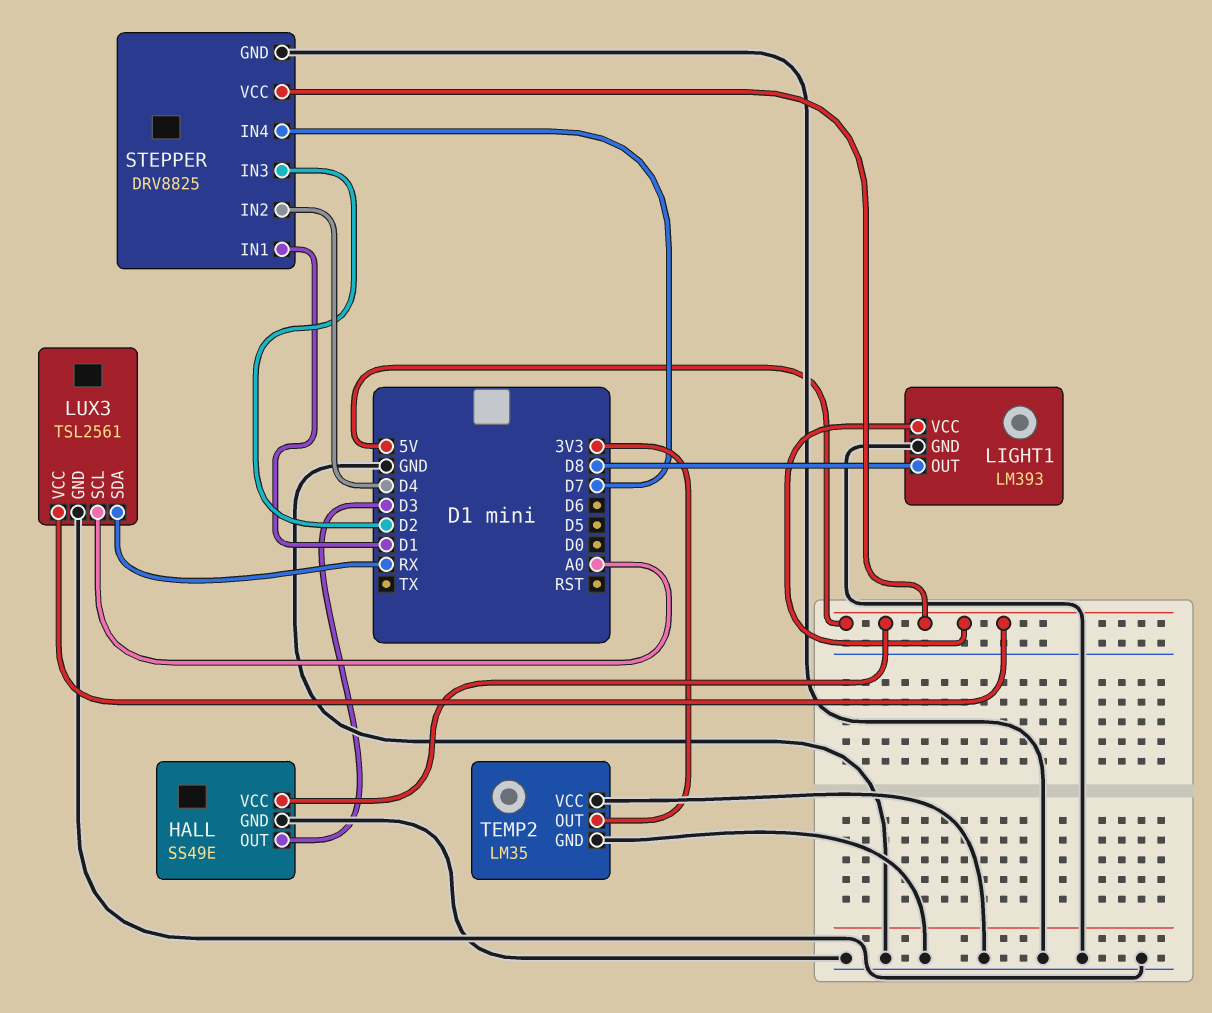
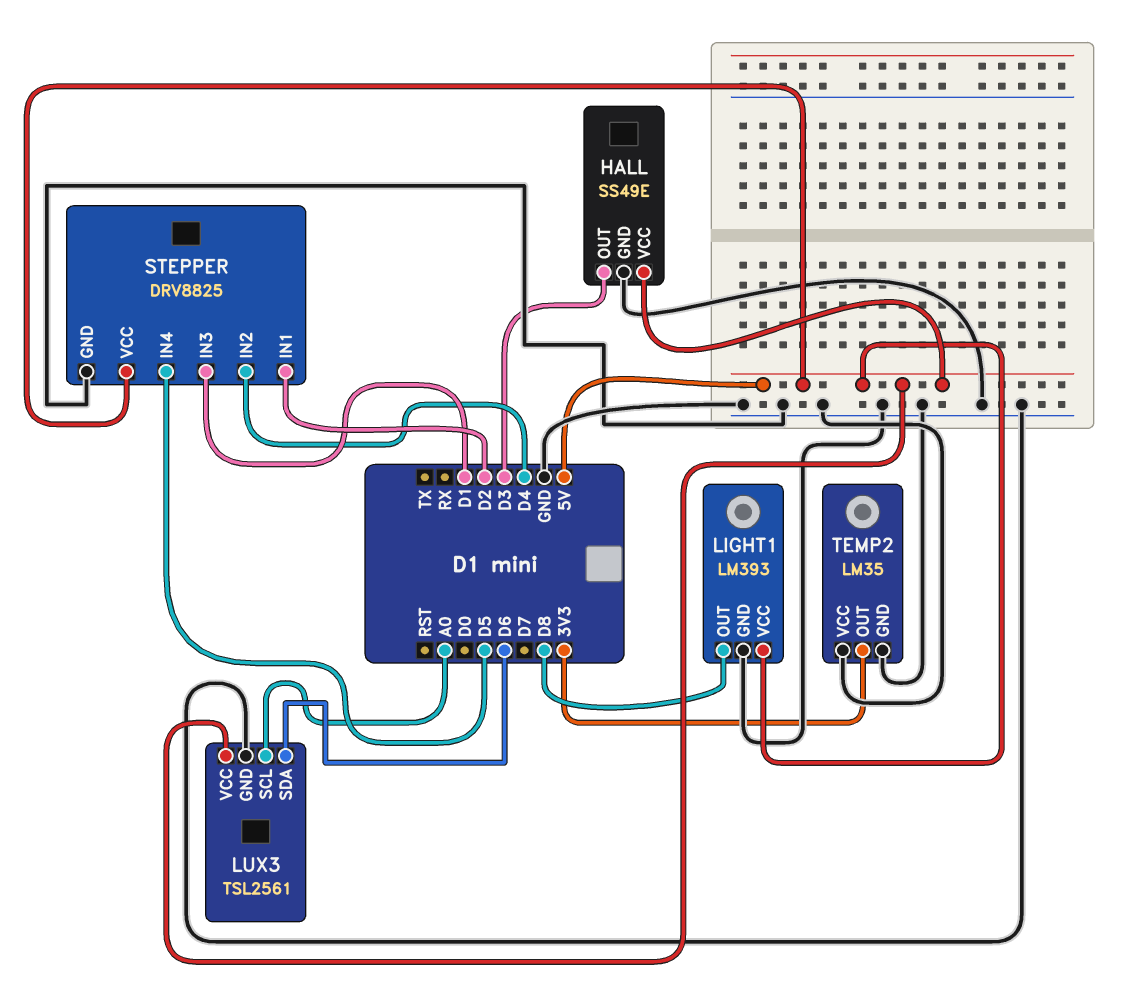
LUX3 pin SDA: RX -> D6
STEPPER pin IN1: D1 -> D2
STEPPER pin IN3: D2 -> D1
STEPPER pin IN4: D7 -> D5

